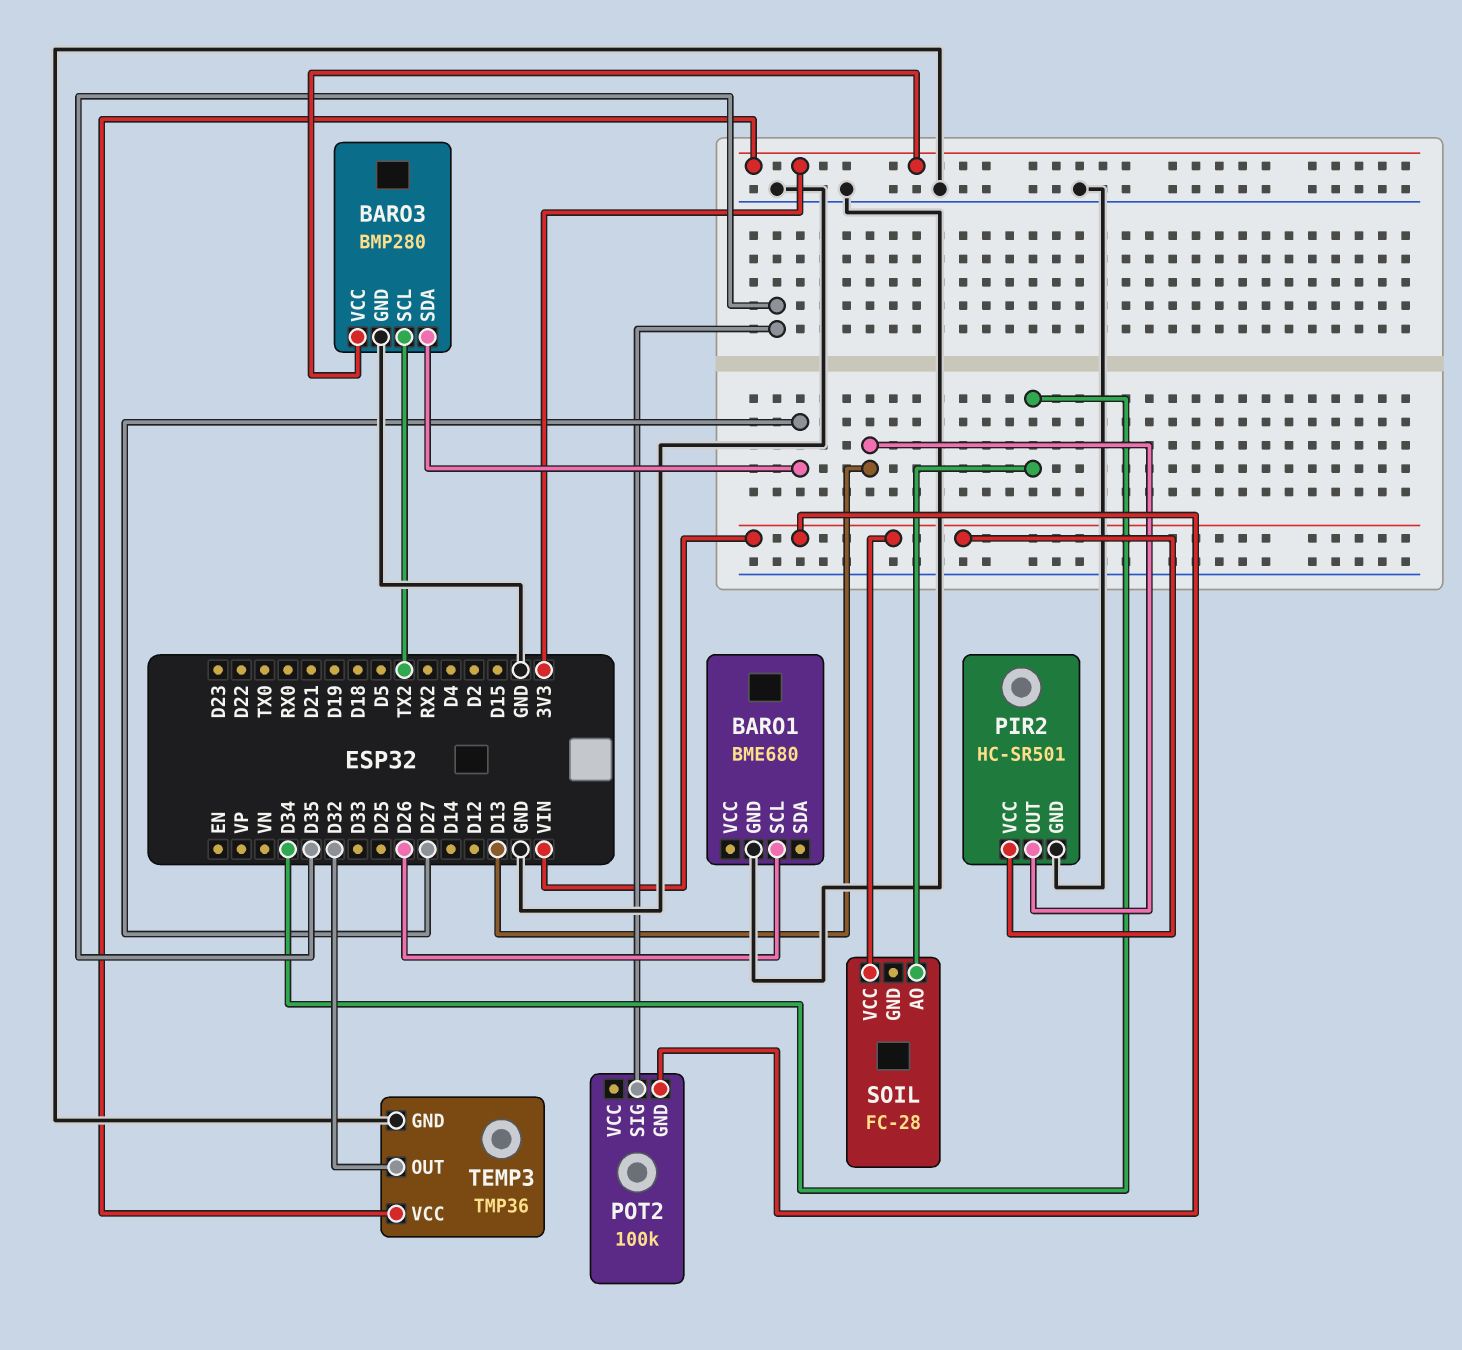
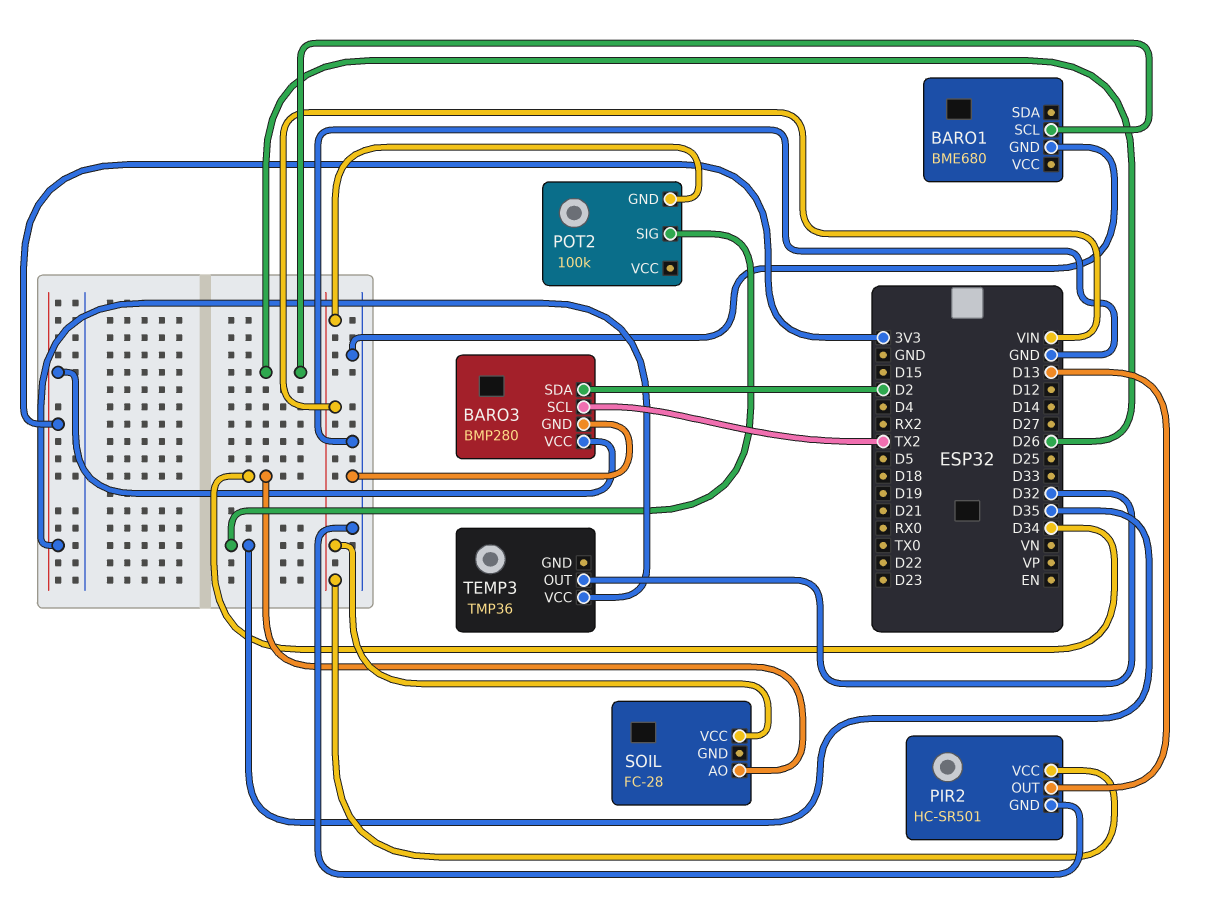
BARO3 pin SDA: D27 -> D2
TEMP3 pin GND: GND -> none

